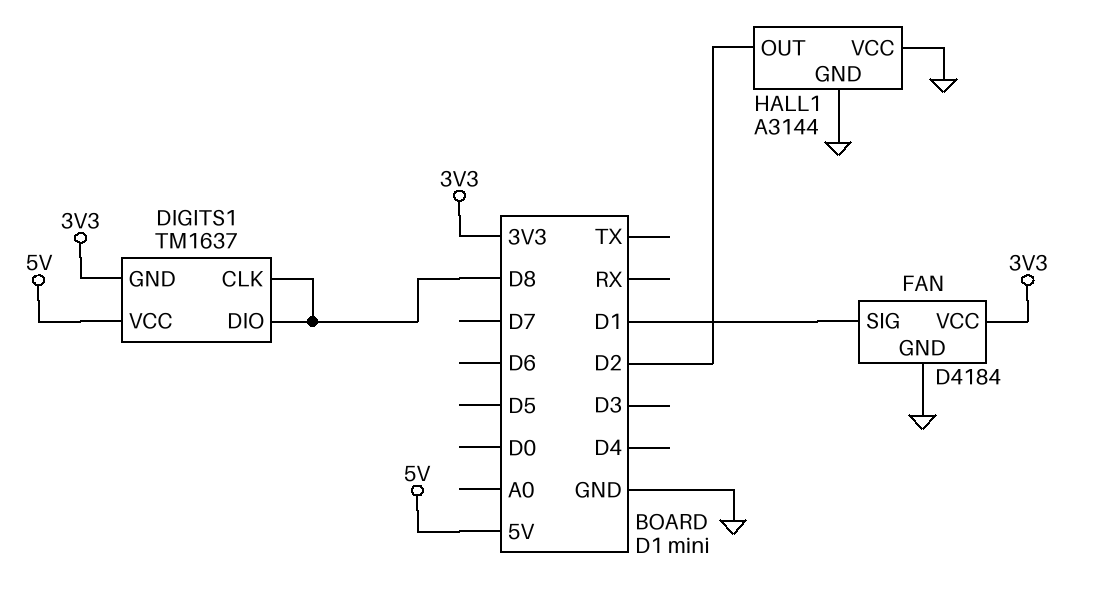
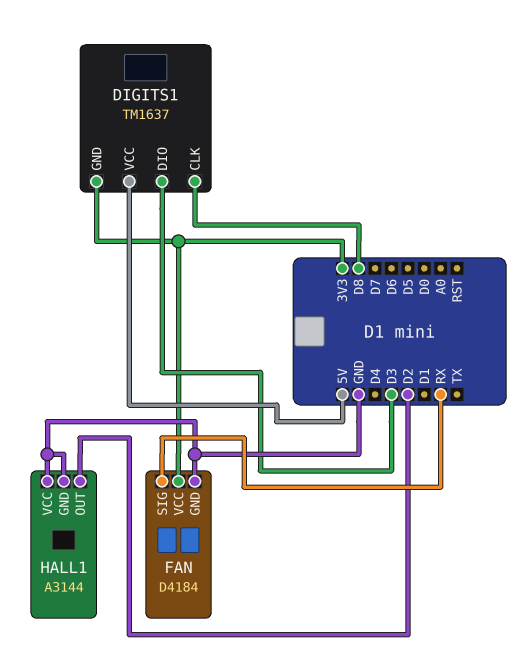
DIGITS1 pin DIO: D8 -> D3
FAN pin SIG: D1 -> RX

